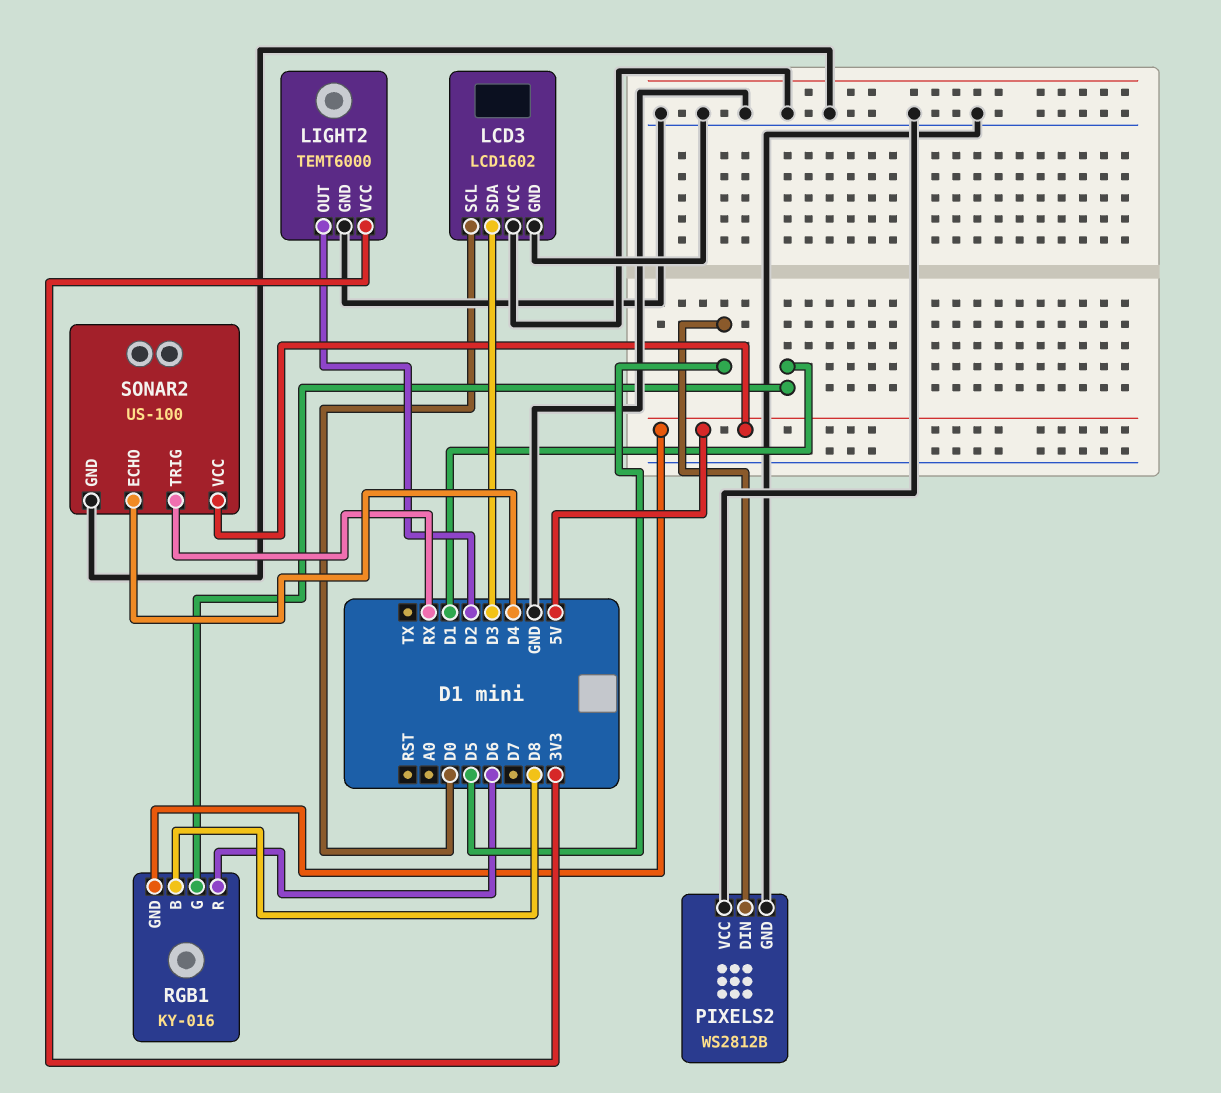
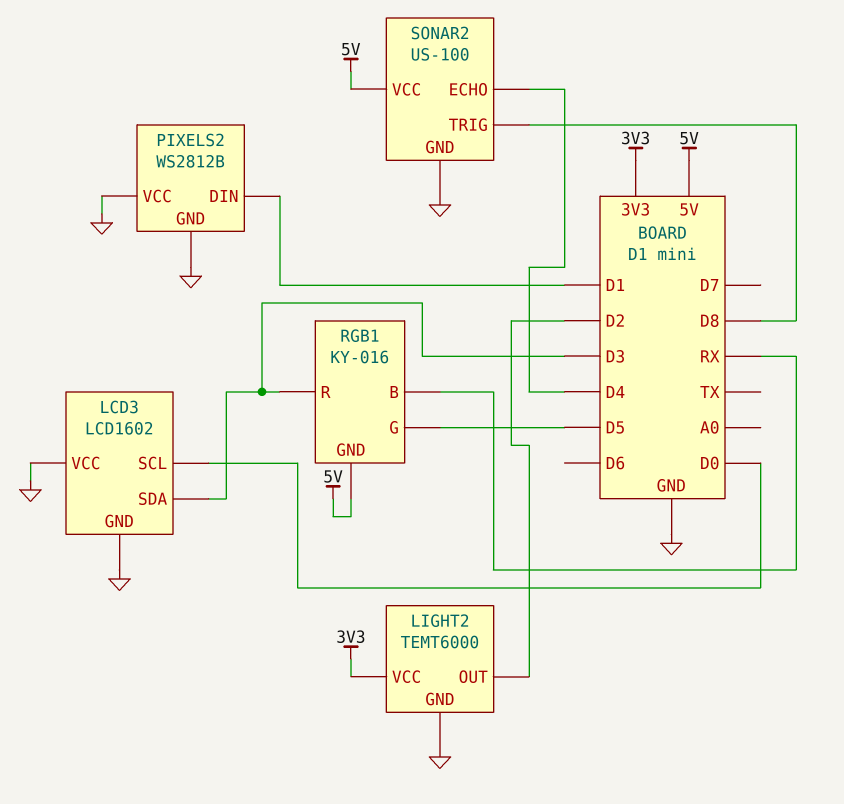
PIXELS2 pin DIN: D5 -> D1
RGB1 pin B: D8 -> RX
RGB1 pin G: D1 -> D5
RGB1 pin R: D6 -> D3
SONAR2 pin TRIG: RX -> D8

